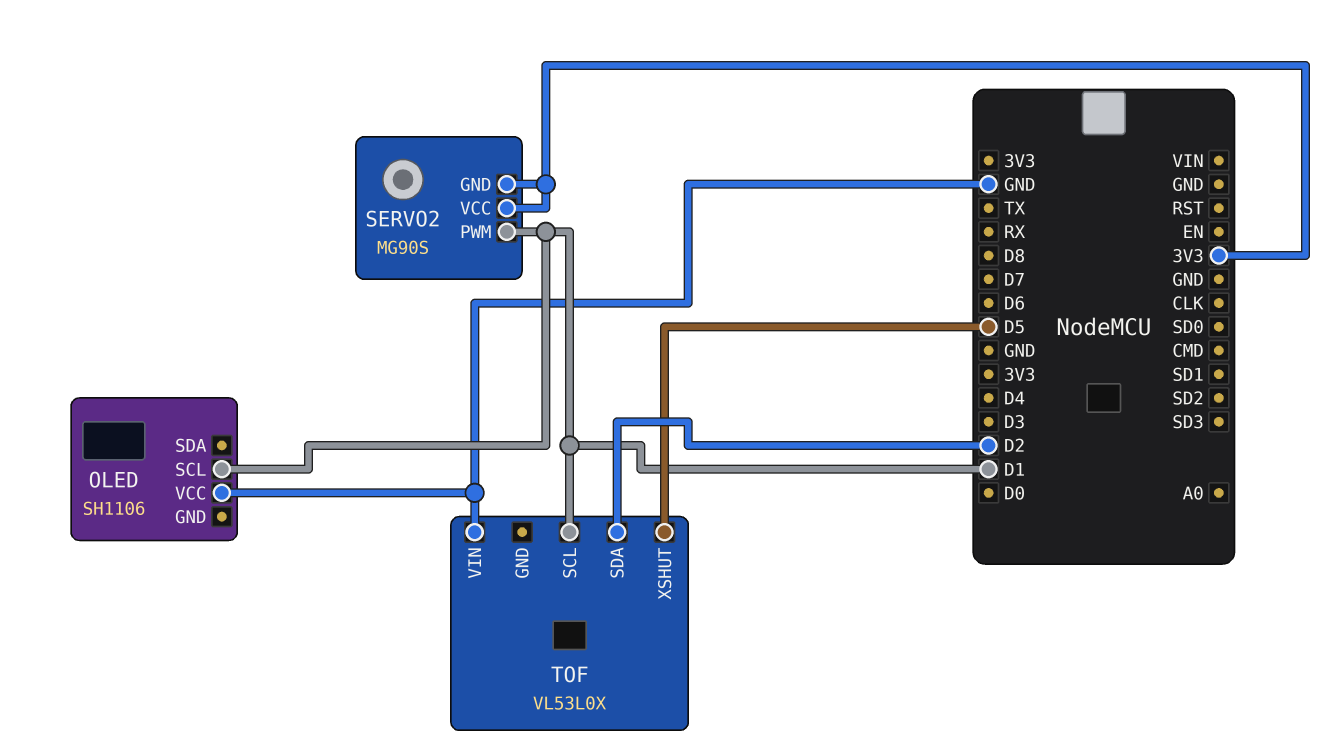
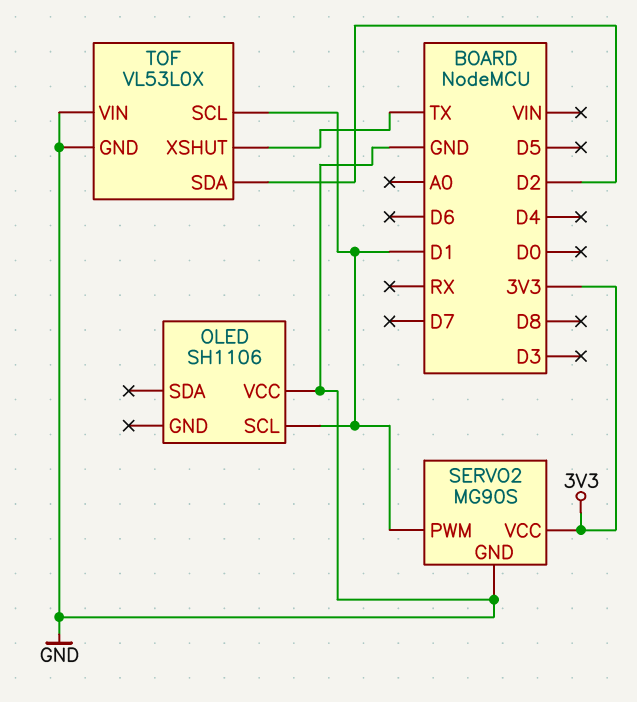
SERVO2 pin GND: 3V3 -> GND
TOF pin GND: none -> GND
TOF pin XSHUT: D5 -> TX

